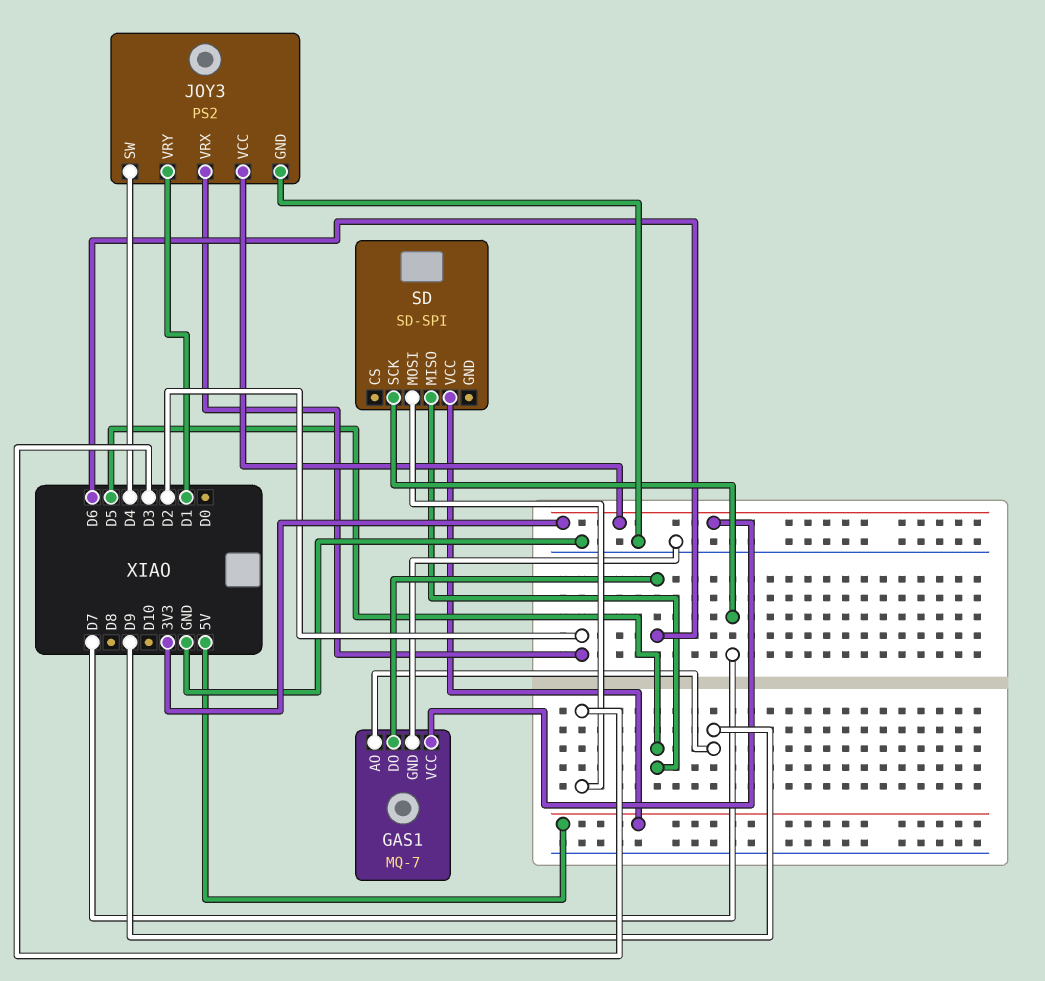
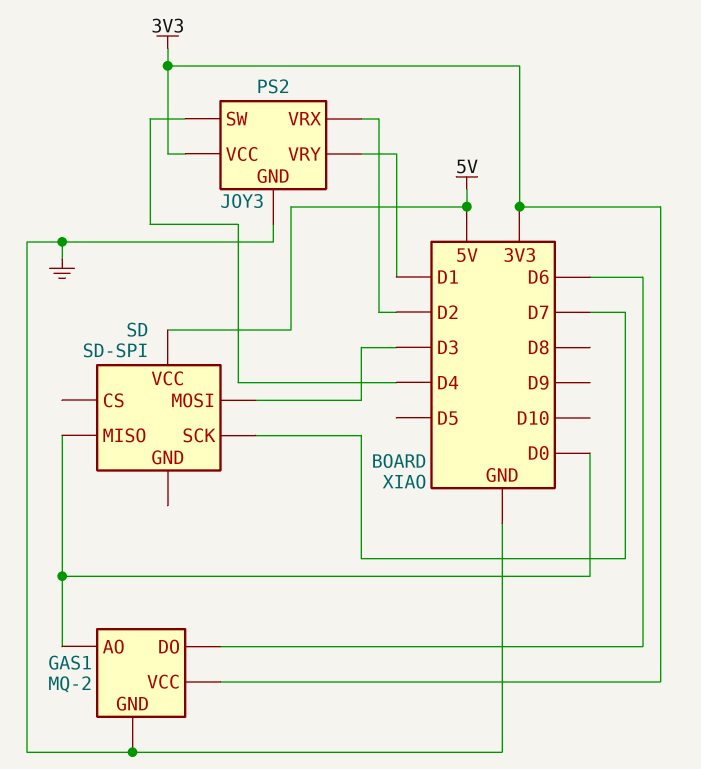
GAS1: MQ-7 -> MQ-2
GAS1 pin AO: D9 -> D0
SD pin MISO: D5 -> D0

